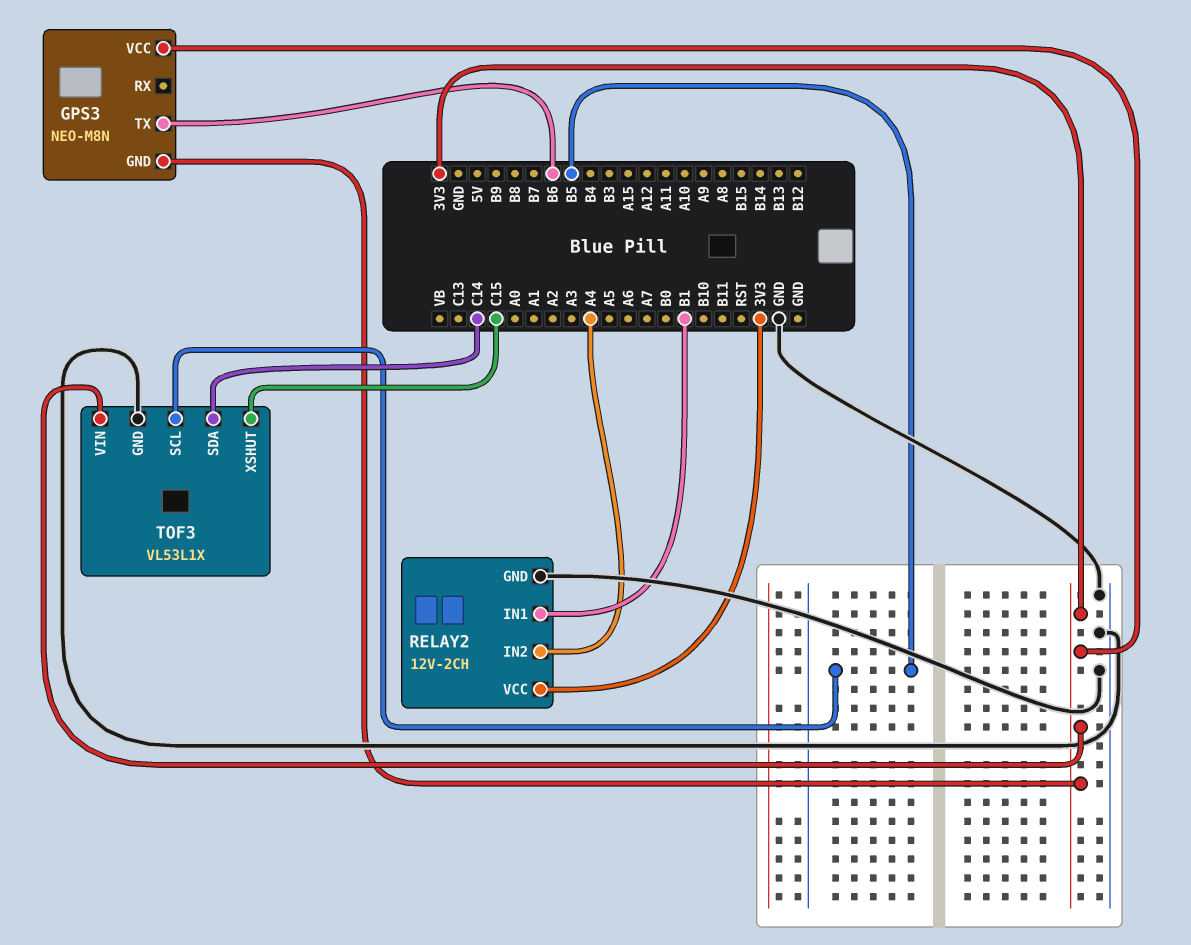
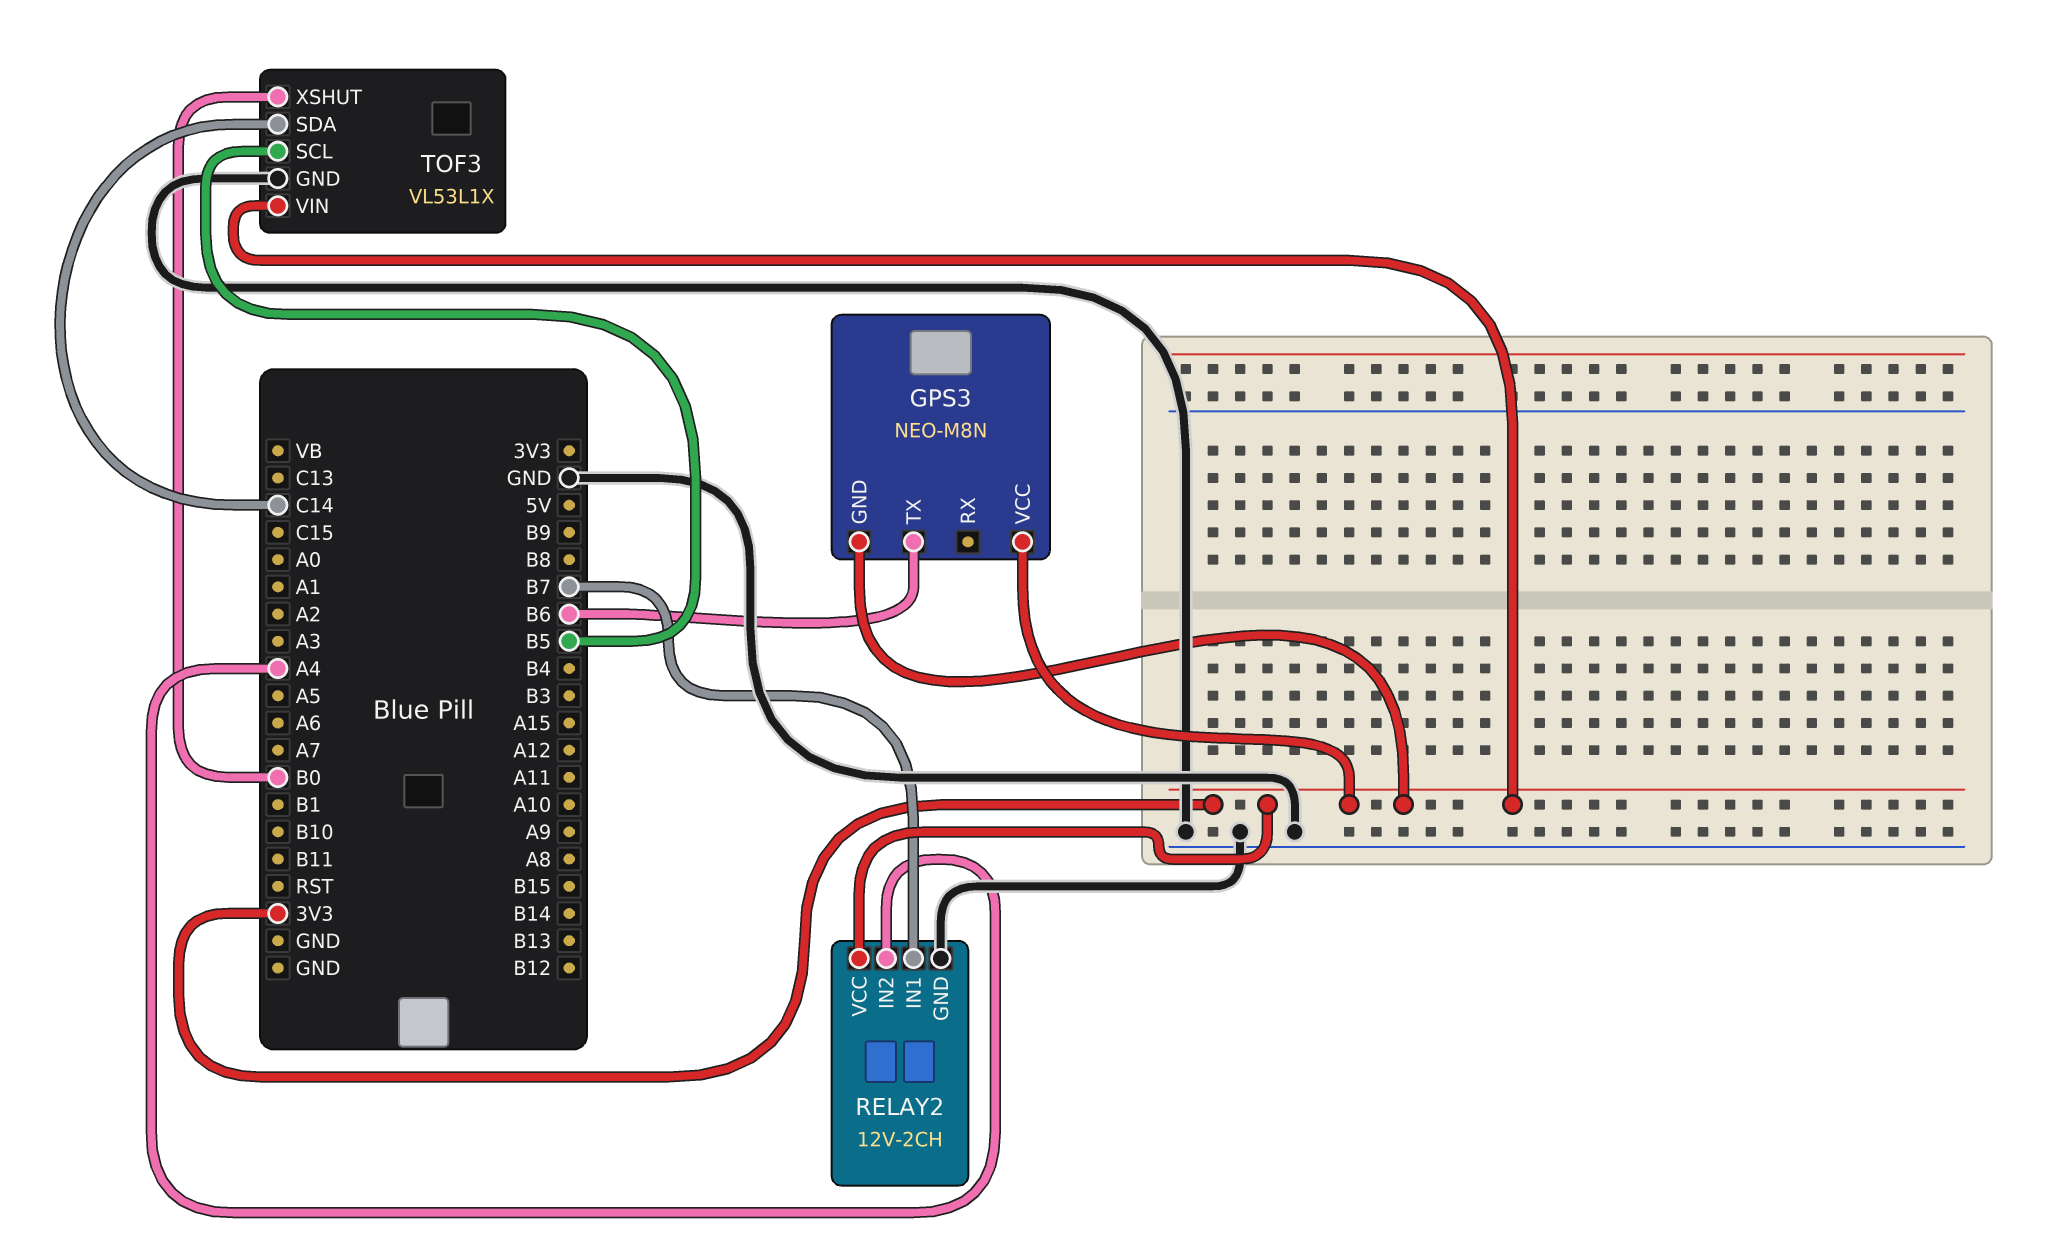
RELAY2 pin IN1: B1 -> B7
TOF3 pin XSHUT: C15 -> B0

